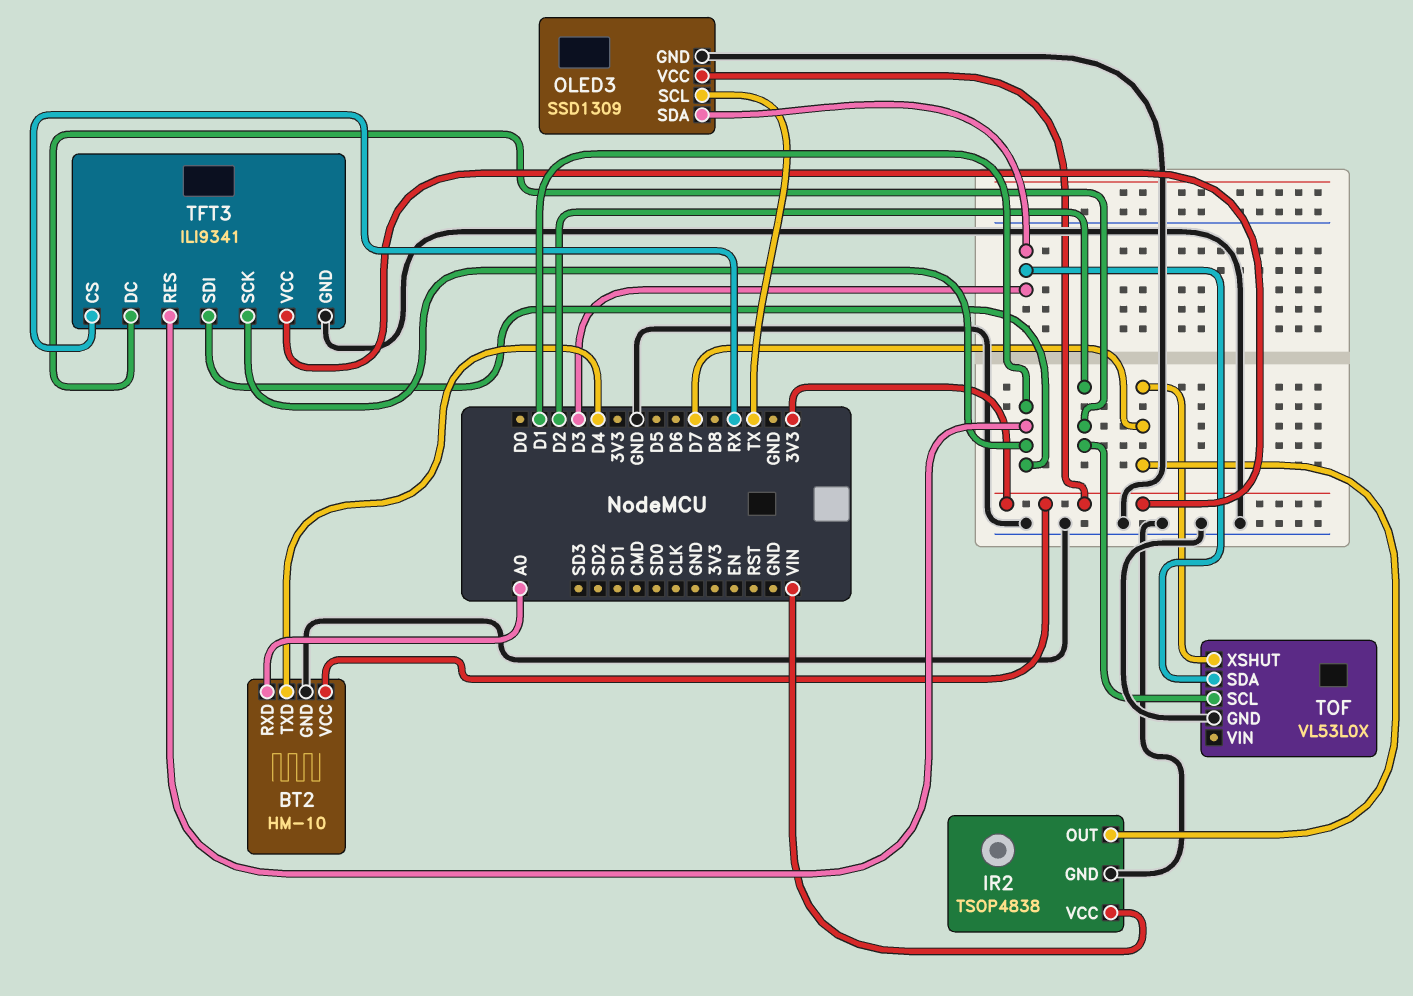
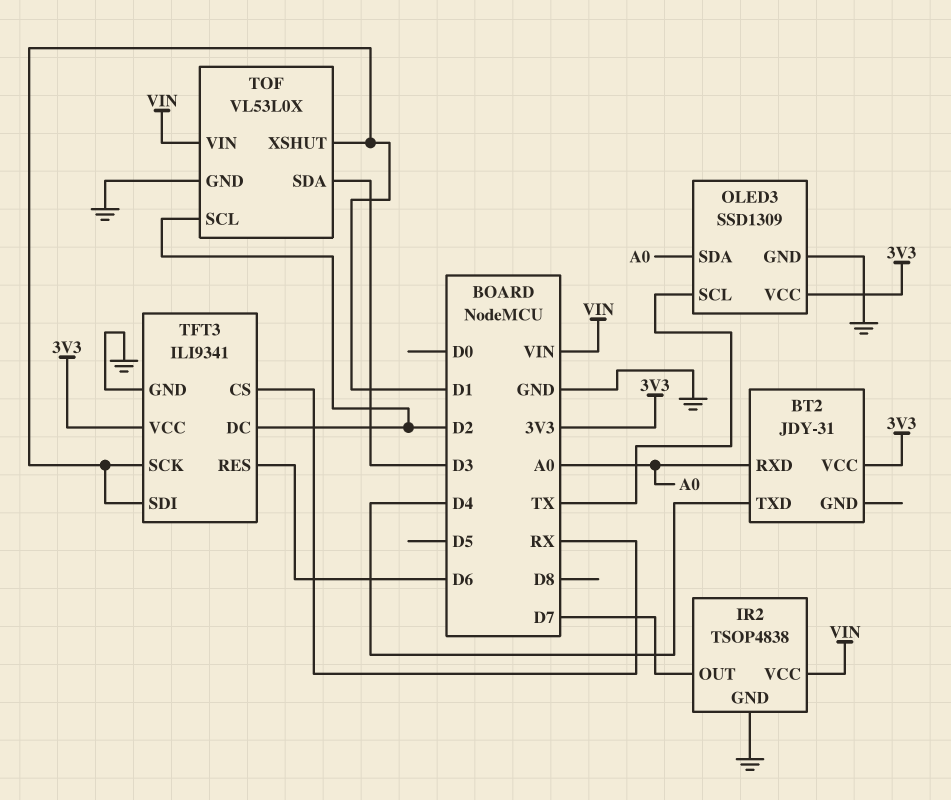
BT2: HM-10 -> JDY-31
BT2 pin GND: GND -> none
OLED3 pin SDA: D3 -> A0
TFT3 pin RES: D1 -> D6
TOF pin VIN: none -> VIN
TOF pin XSHUT: D7 -> D1

